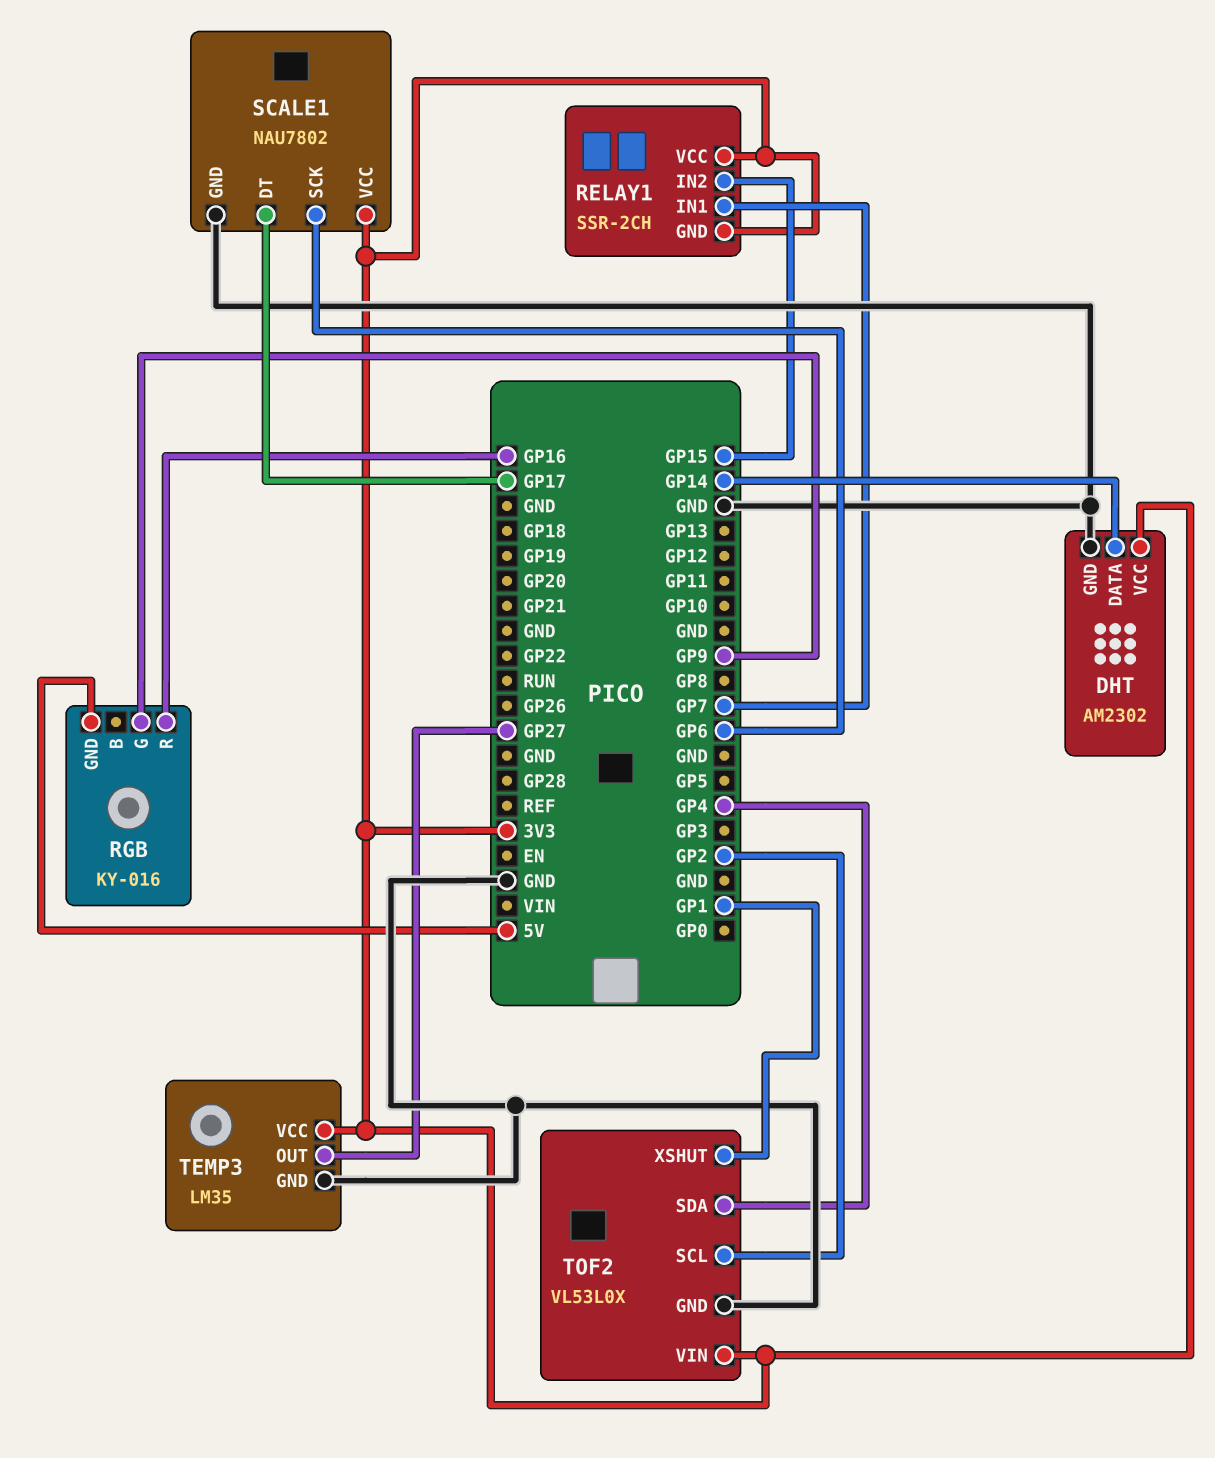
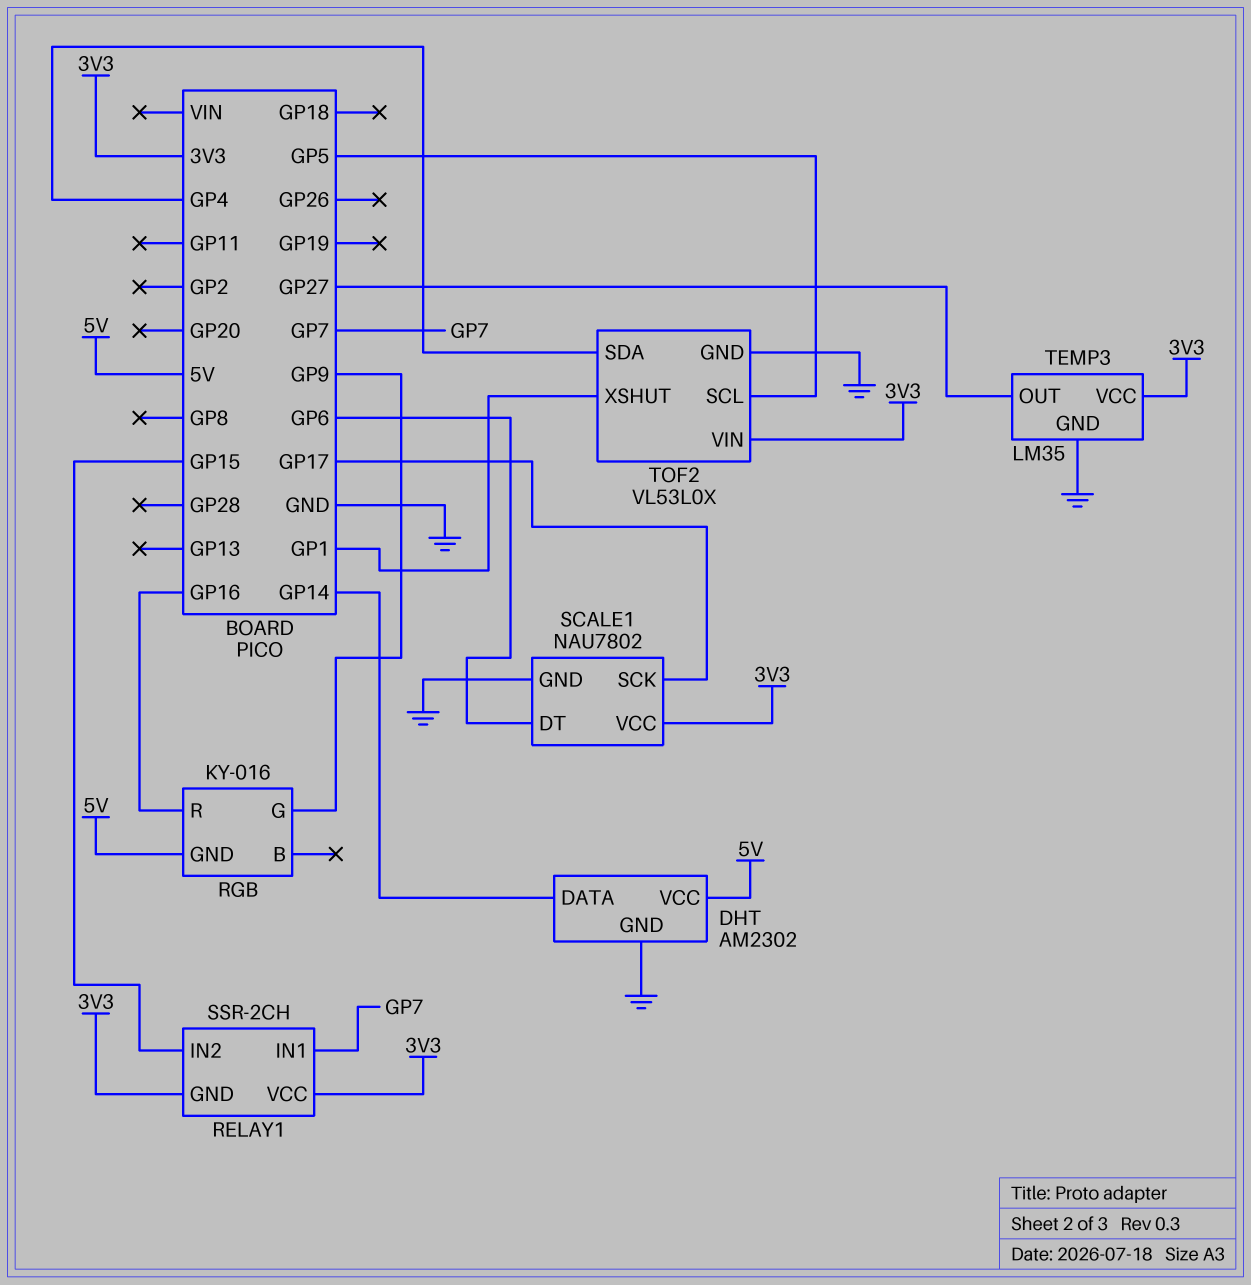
DHT pin VCC: 3V3 -> 5V
SCALE1 pin DT: GP17 -> GP6
SCALE1 pin SCK: GP6 -> GP17
TOF2 pin SCL: GP2 -> GP5

